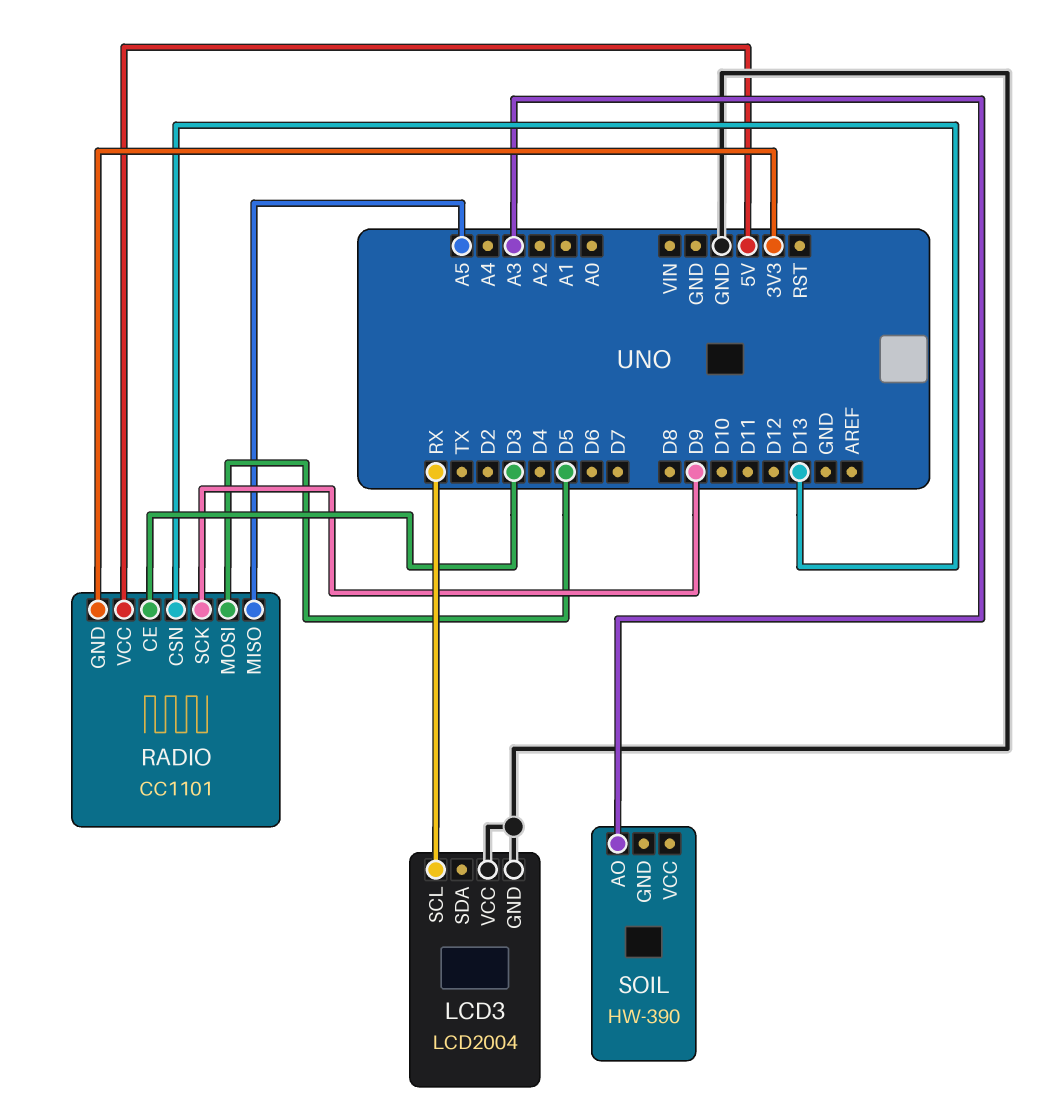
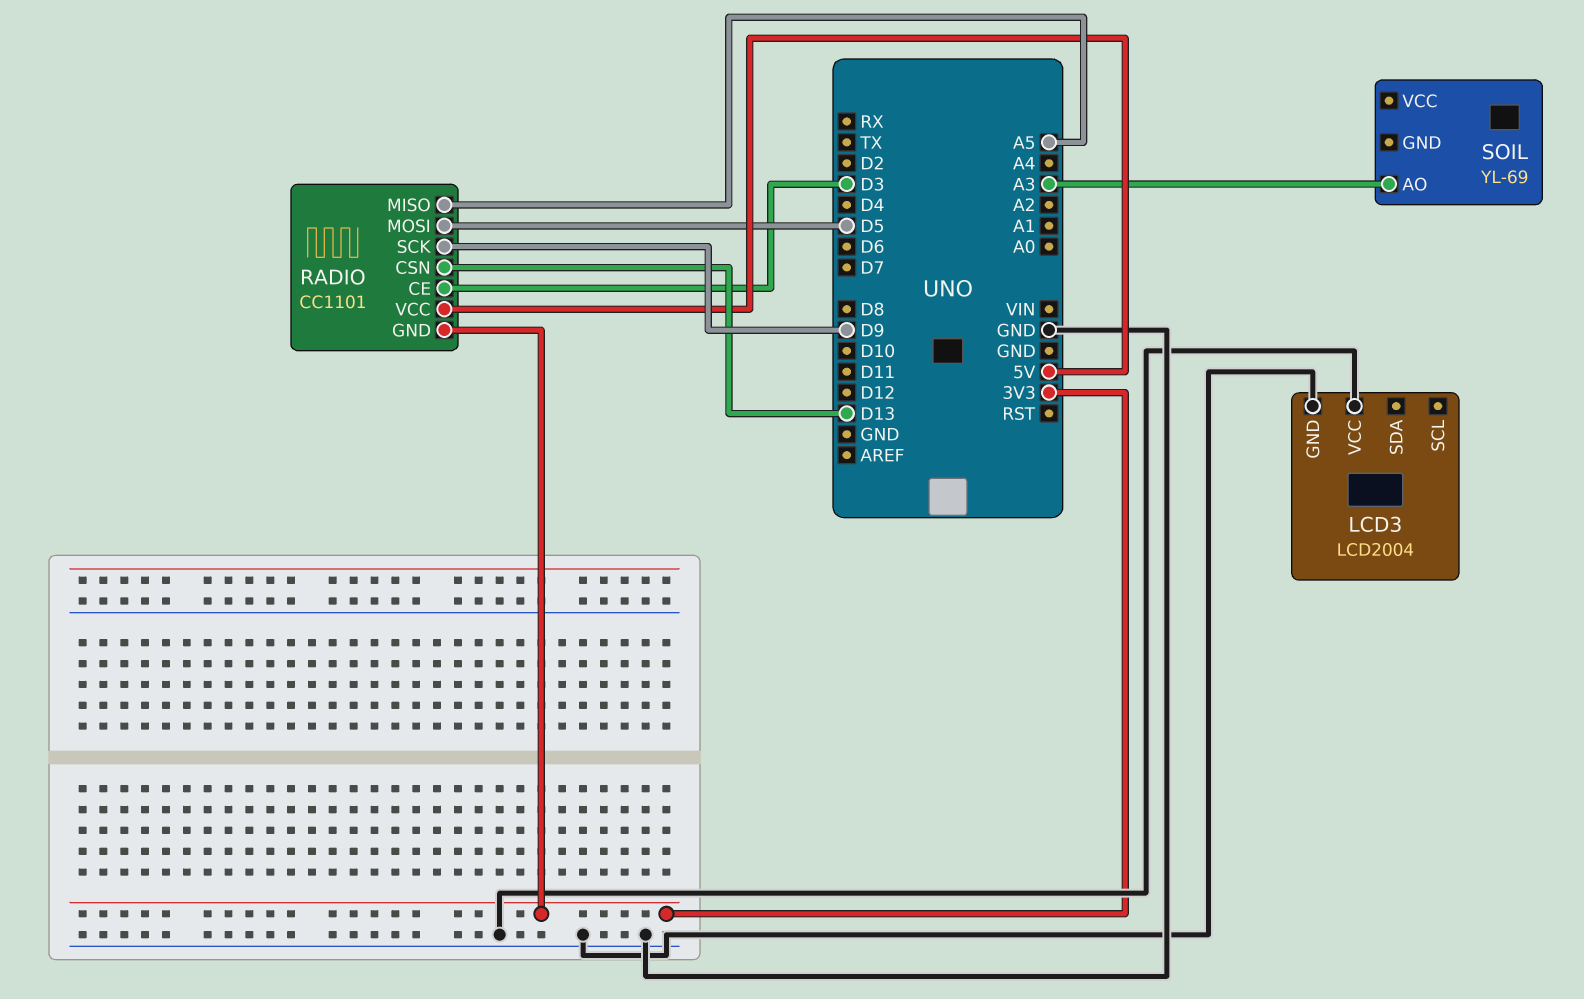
LCD3 pin SCL: RX -> none
SOIL: HW-390 -> YL-69

